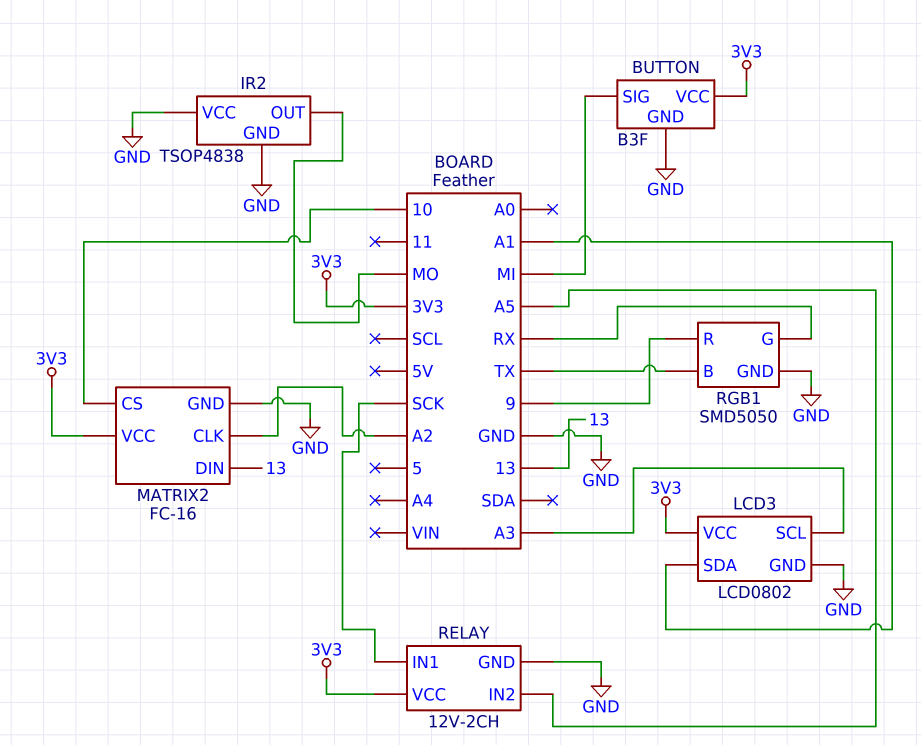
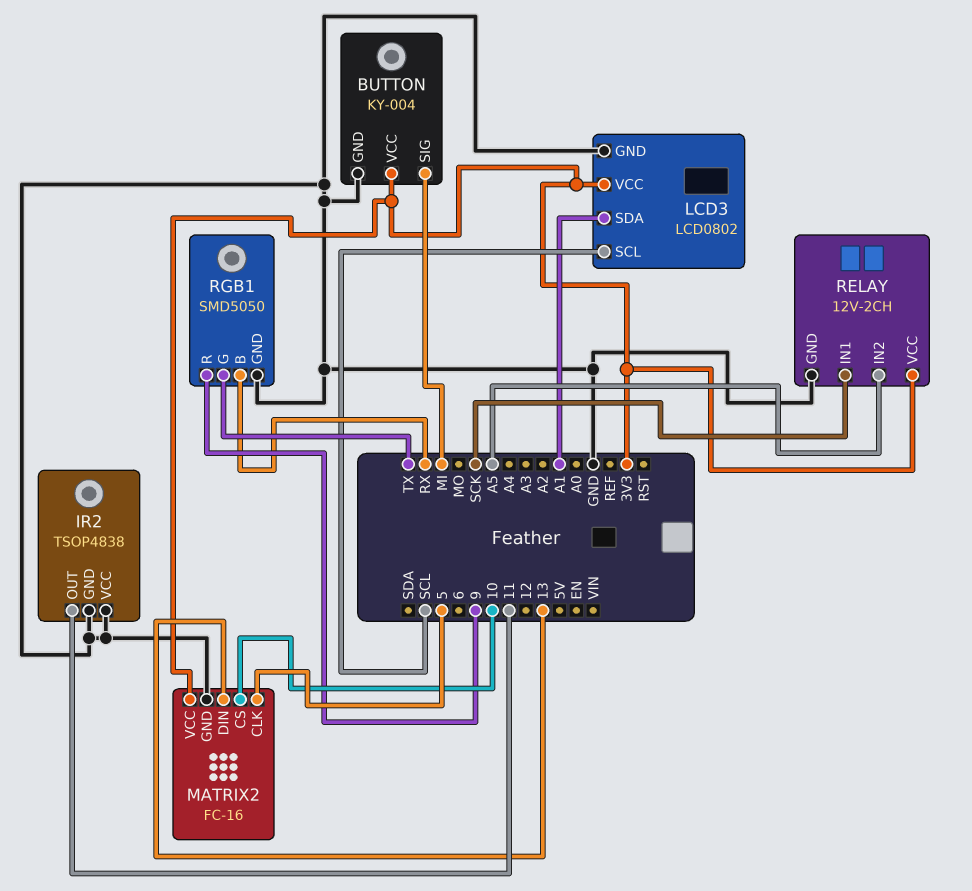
BUTTON: B3F -> KY-004
IR2 pin OUT: MO -> 11
LCD3 pin SCL: A3 -> SCL
MATRIX2 pin CLK: A2 -> 5
RGB1 pin B: TX -> RX
RGB1 pin G: RX -> TX

